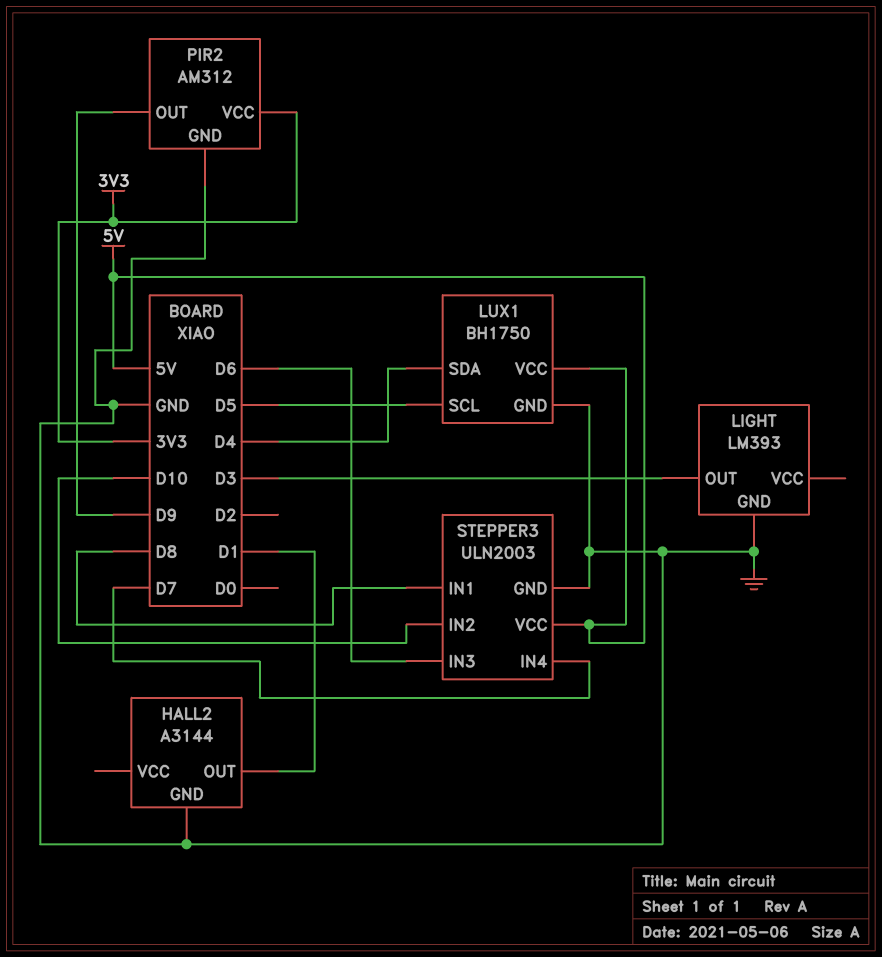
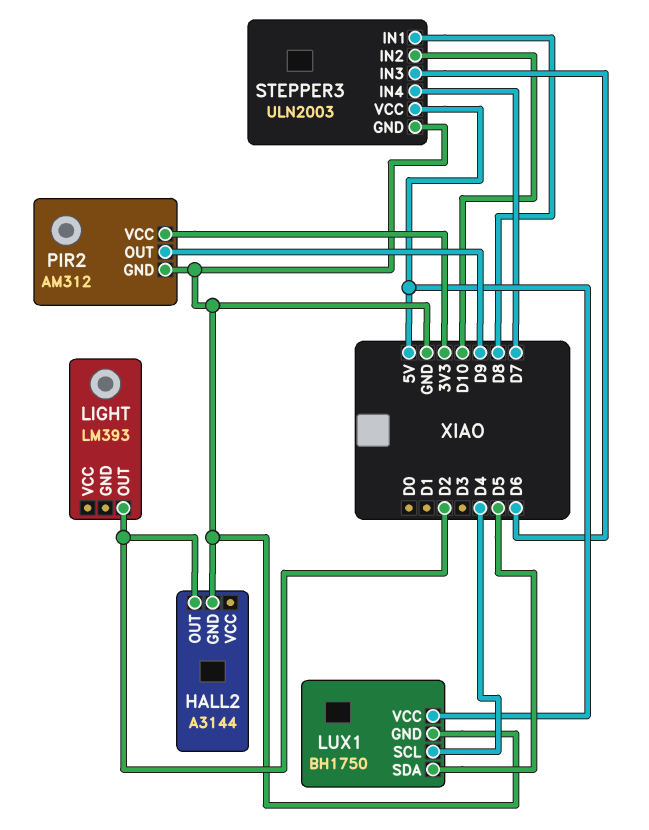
HALL2 pin OUT: D1 -> D2
LIGHT pin GND: GND -> none
LIGHT pin OUT: D3 -> D2
LUX1 pin SCL: D5 -> D4
LUX1 pin SDA: D4 -> D5

